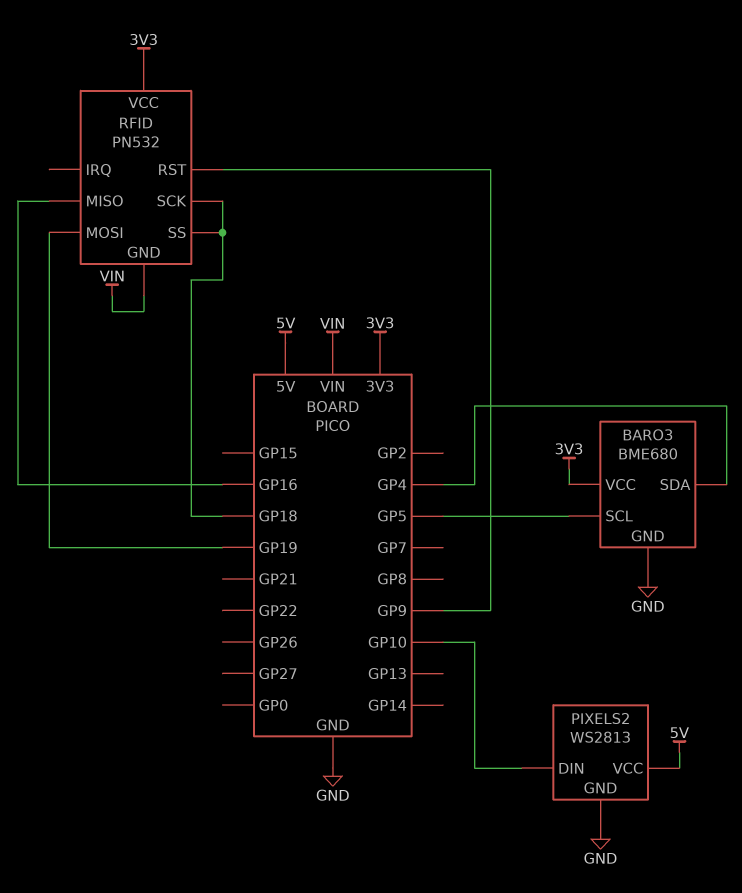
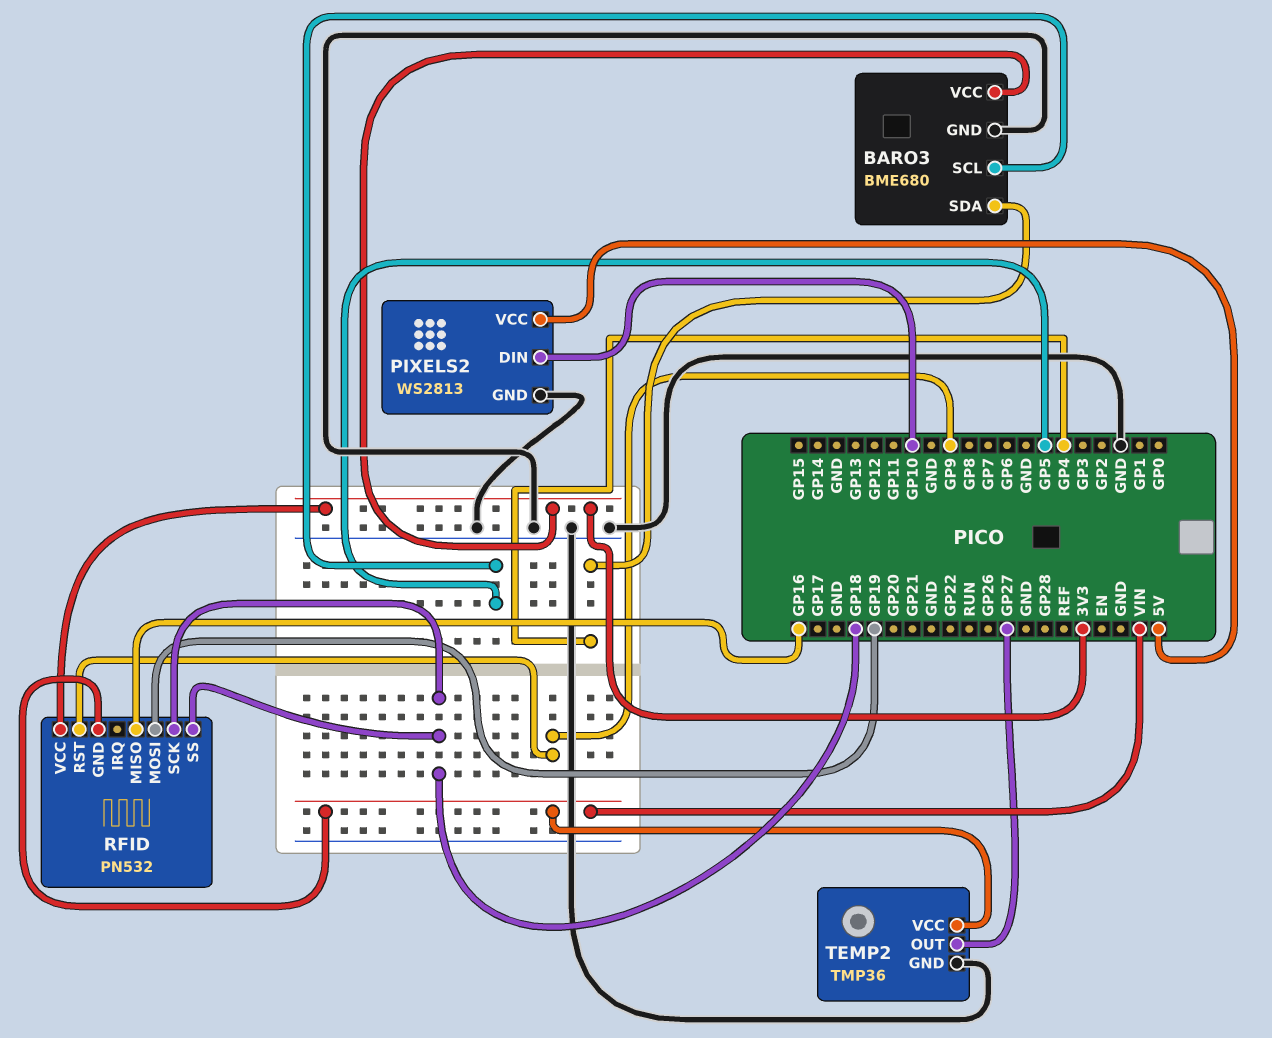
TEMP2: none -> TMP36
TEMP2 pin GND: none -> GND
TEMP2 pin OUT: none -> GP27
TEMP2 pin VCC: none -> VIN

